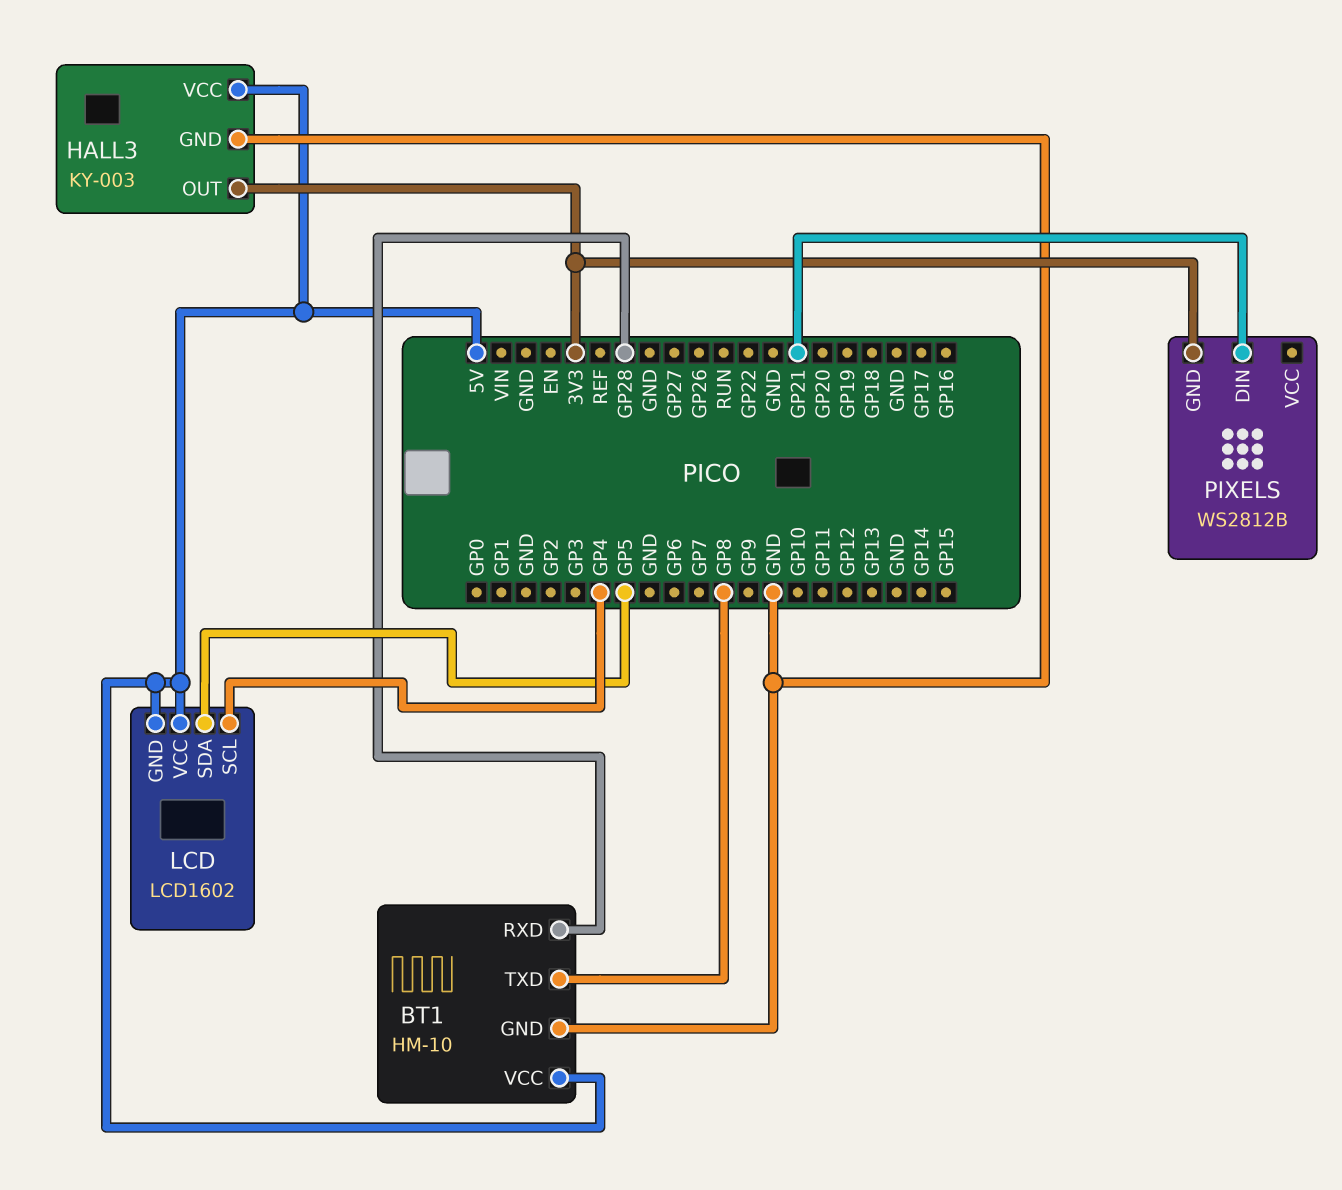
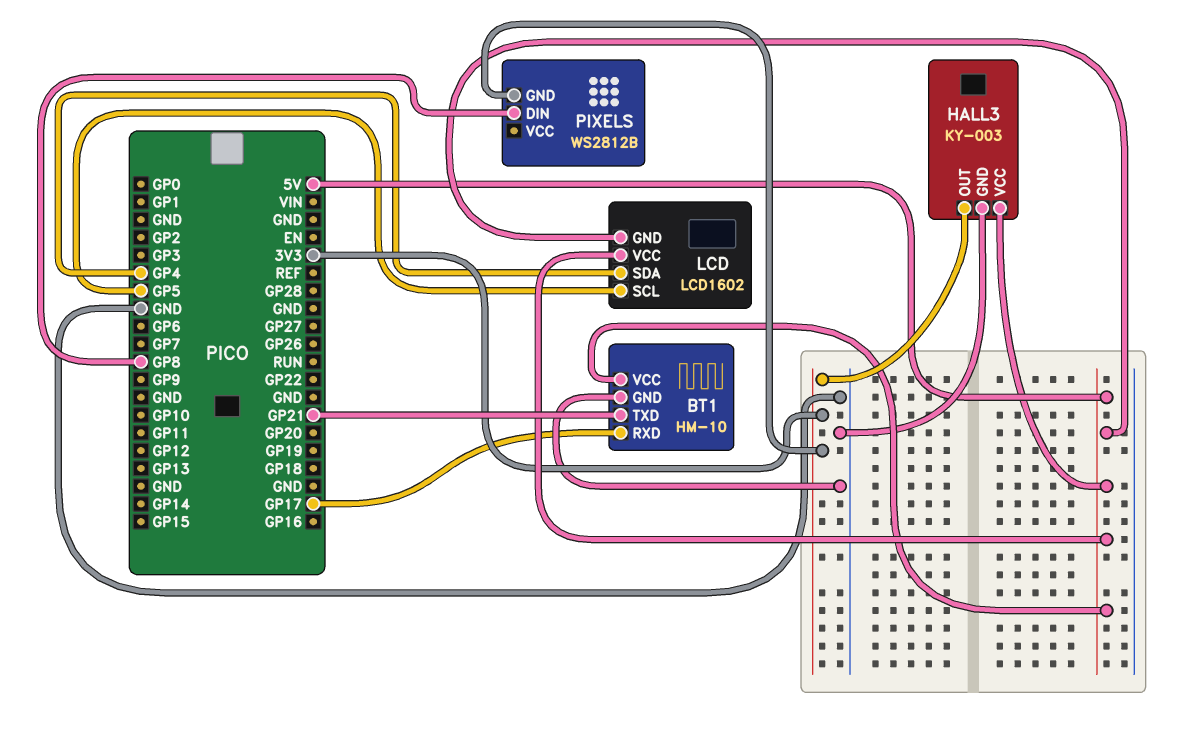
BT1 pin RXD: GP28 -> GP17
BT1 pin TXD: GP8 -> GP21
LCD pin SCL: GP4 -> GP5
LCD pin SDA: GP5 -> GP4
PIXELS pin DIN: GP21 -> GP8

